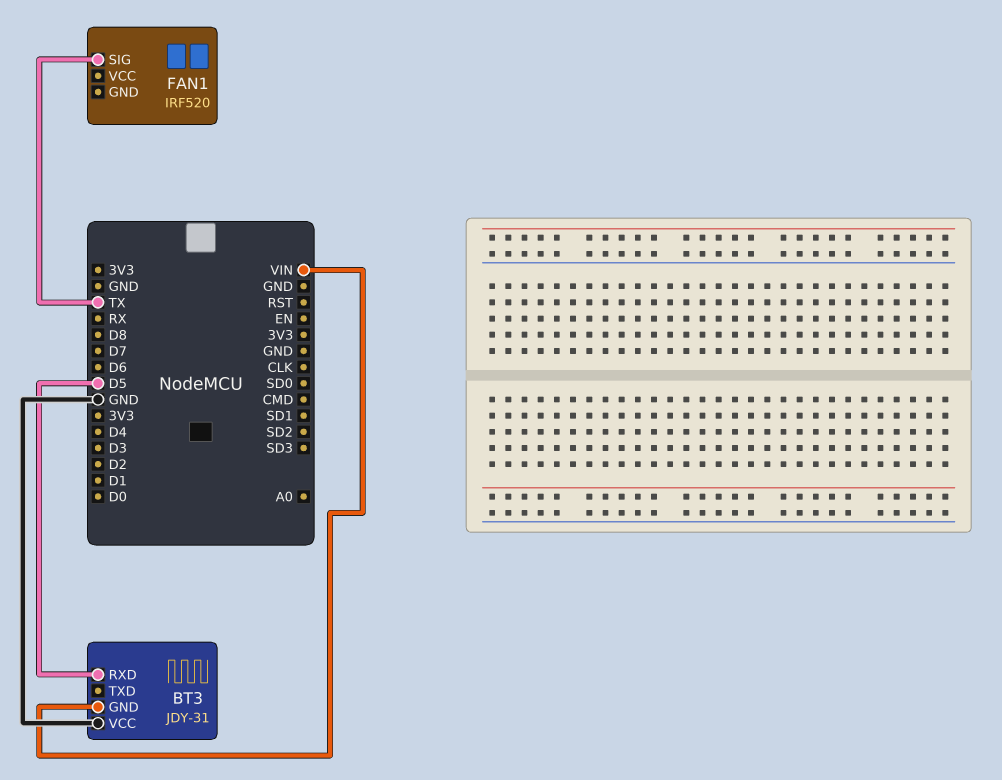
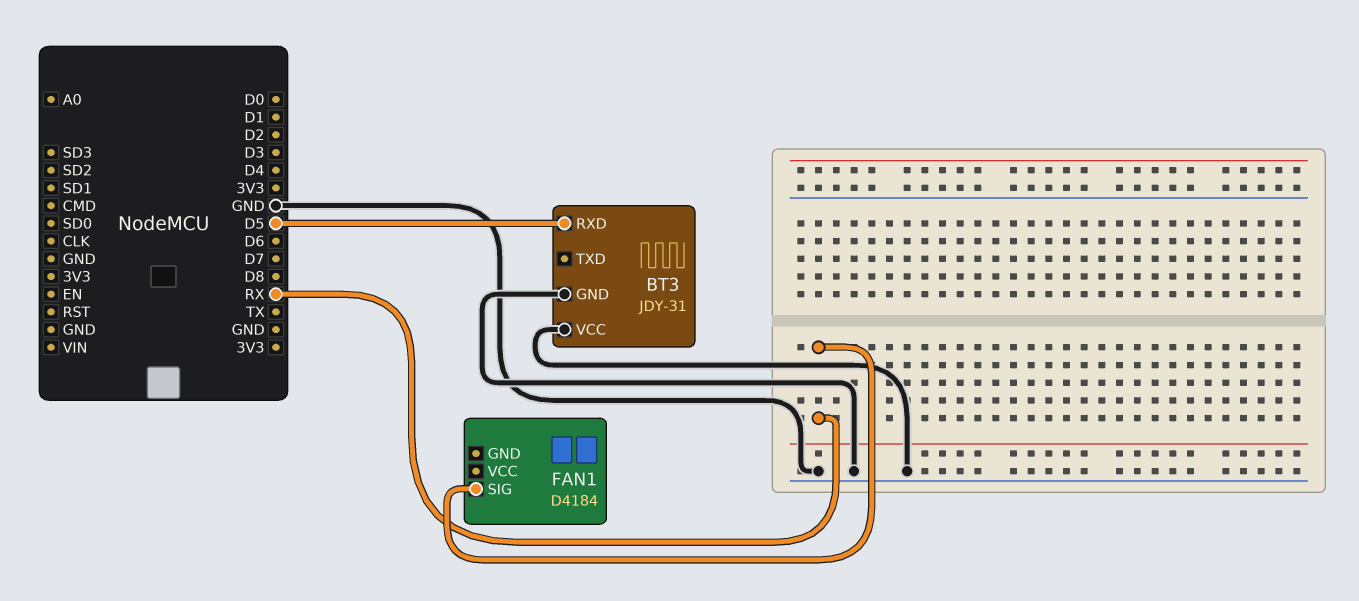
BT3 pin GND: VIN -> GND
FAN1: IRF520 -> D4184
FAN1 pin SIG: TX -> RX

